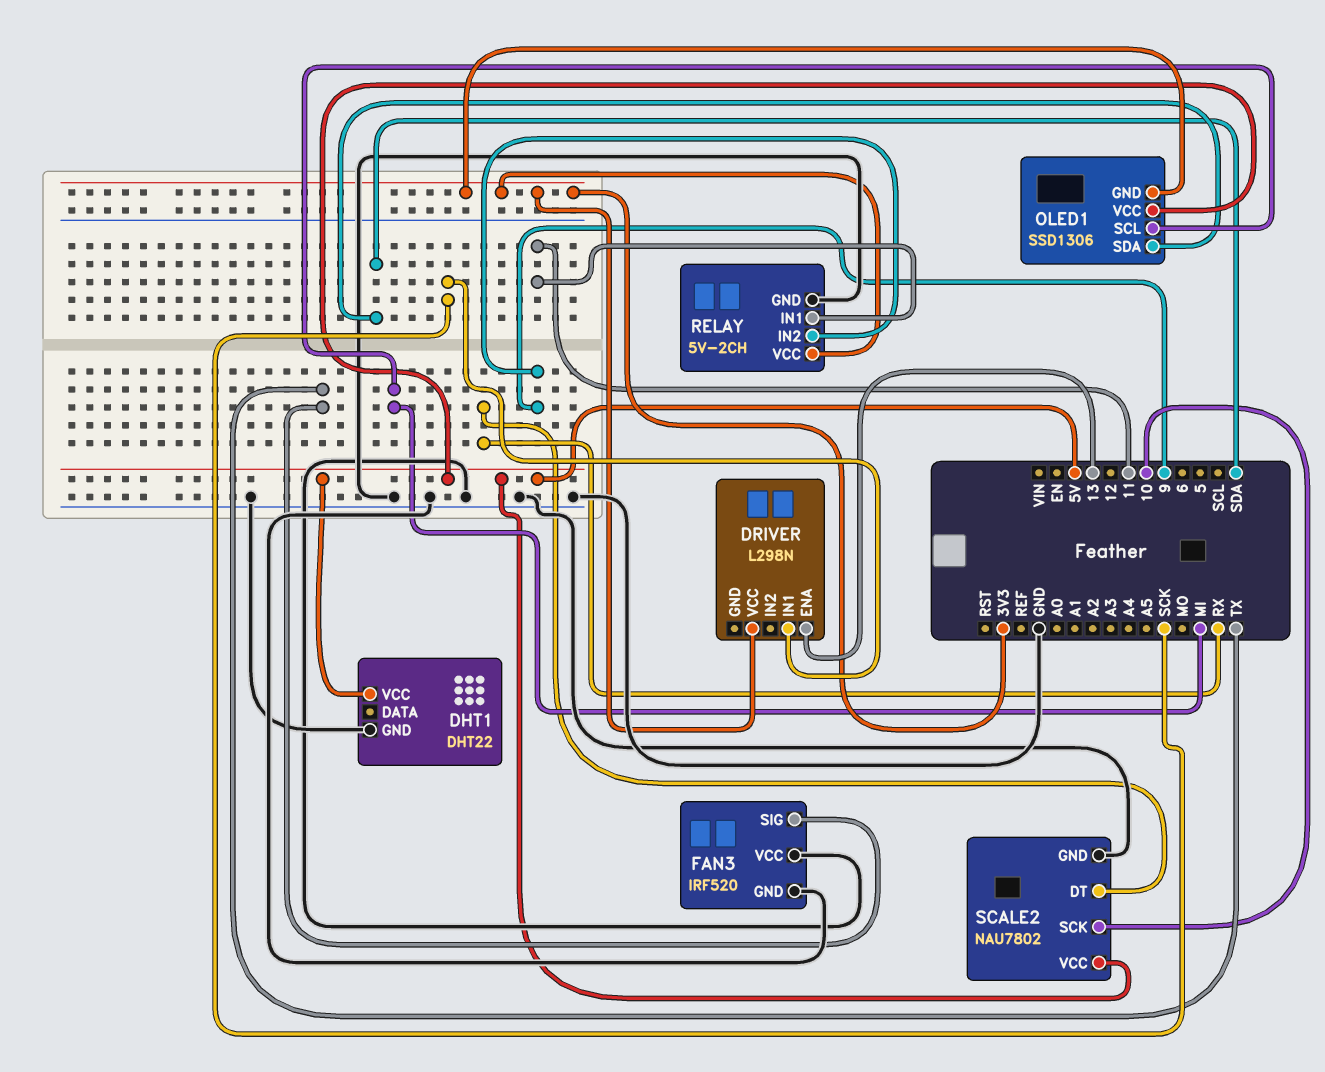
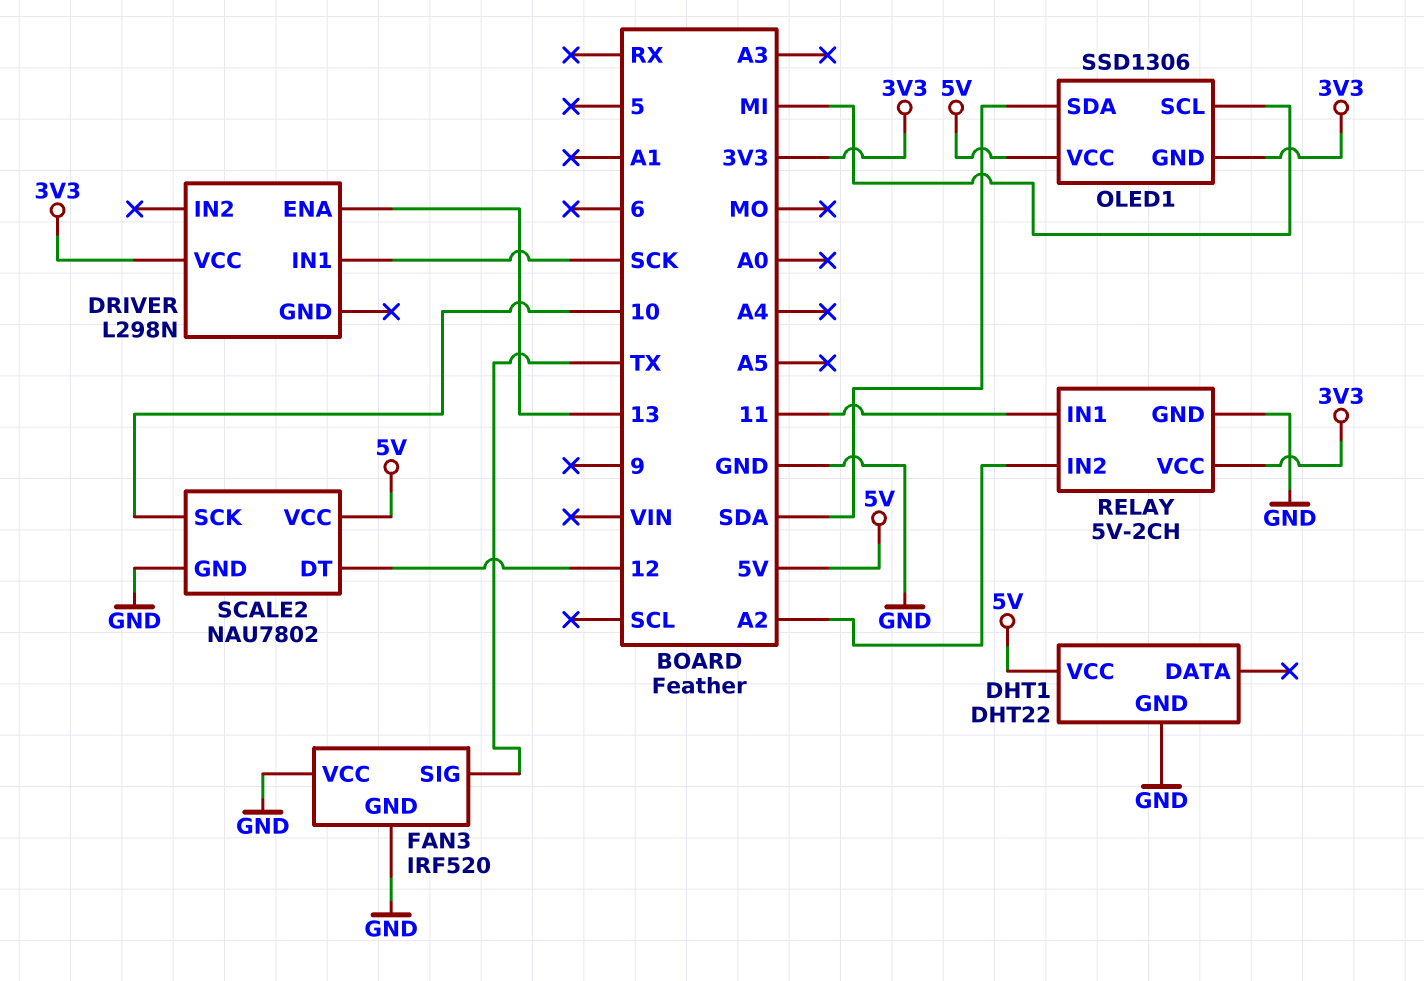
RELAY pin IN2: 9 -> A2
SCALE2 pin DT: RX -> 12

